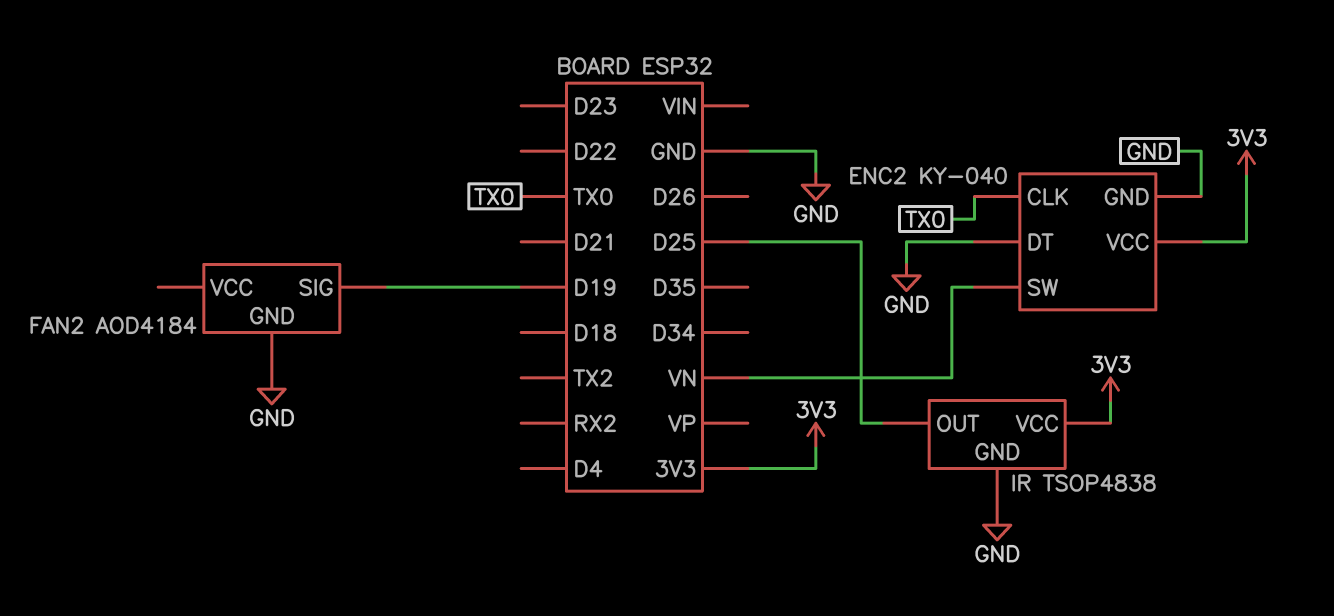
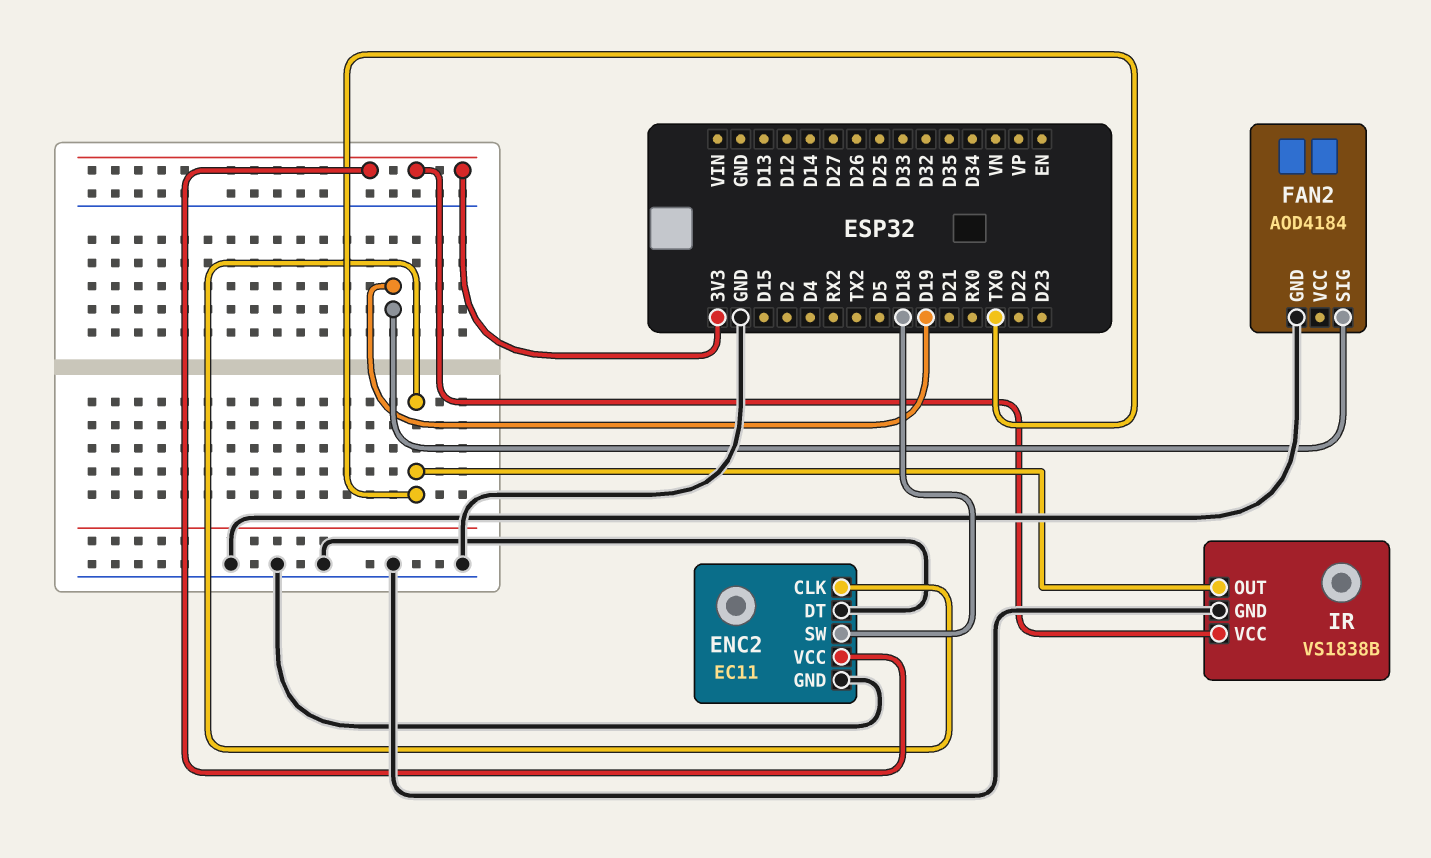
ENC2: KY-040 -> EC11
ENC2 pin SW: VN -> D18
IR: TSOP4838 -> VS1838B
IR pin OUT: D25 -> TX0

